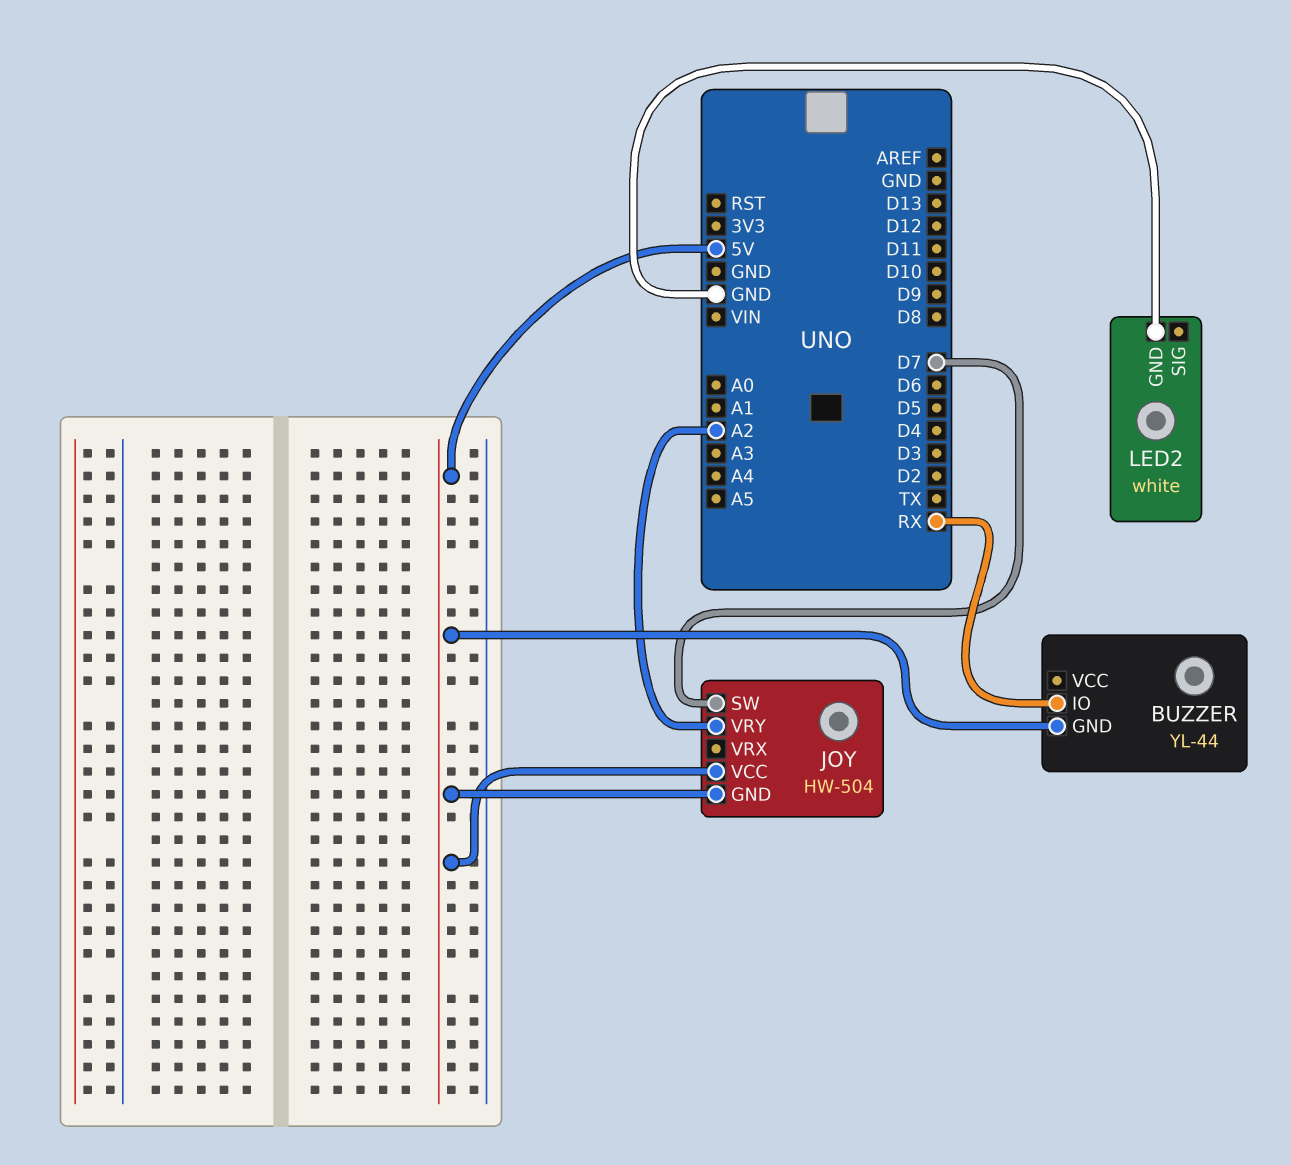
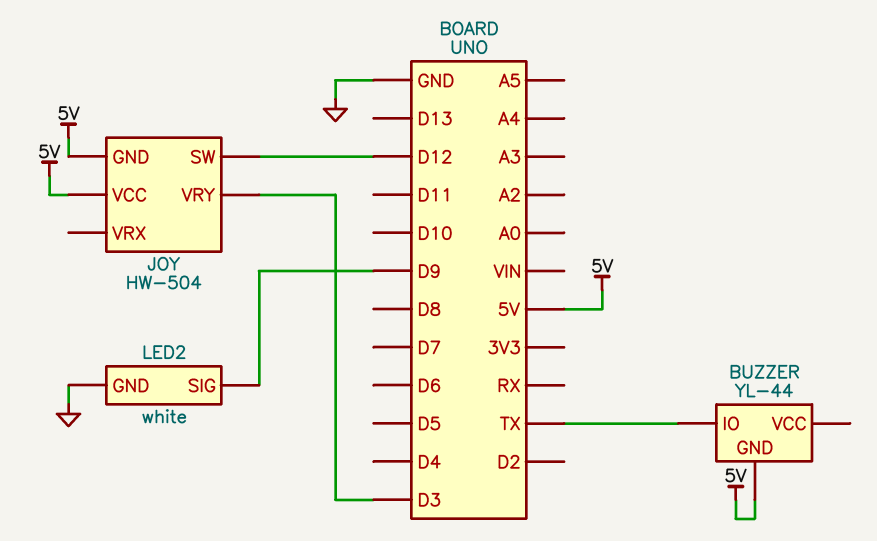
BUZZER pin IO: RX -> TX
JOY pin SW: D7 -> D12
JOY pin VRY: A2 -> D3
LED2 pin SIG: none -> D9

